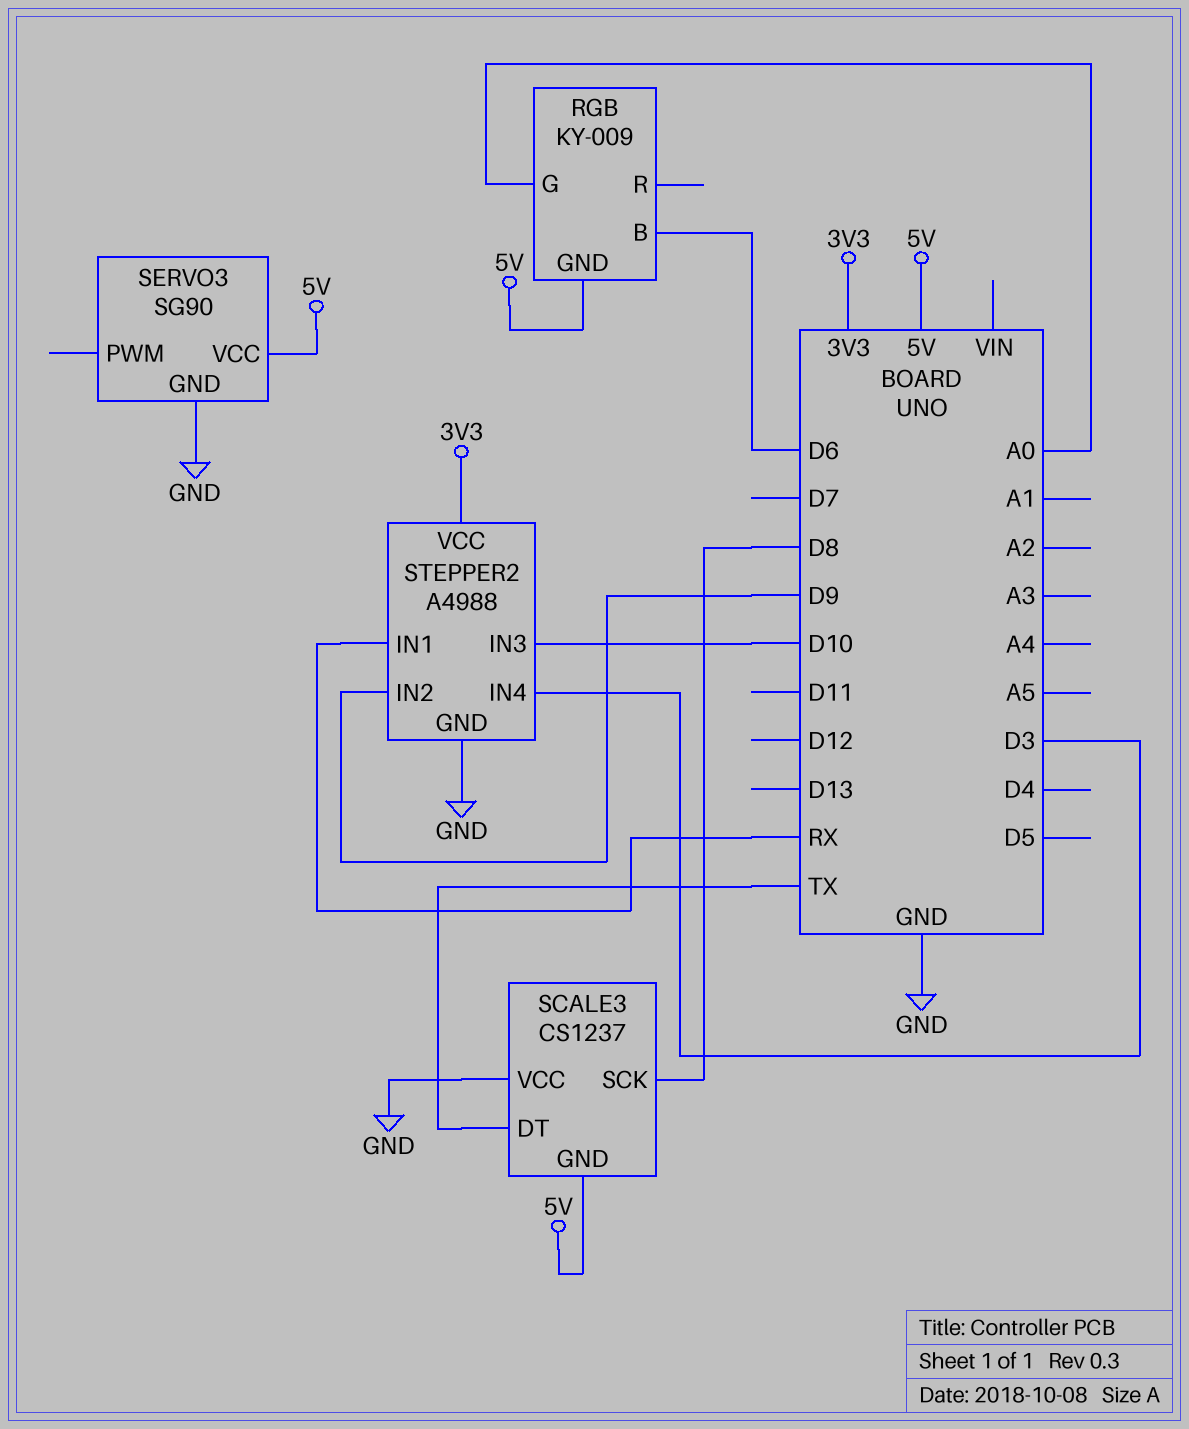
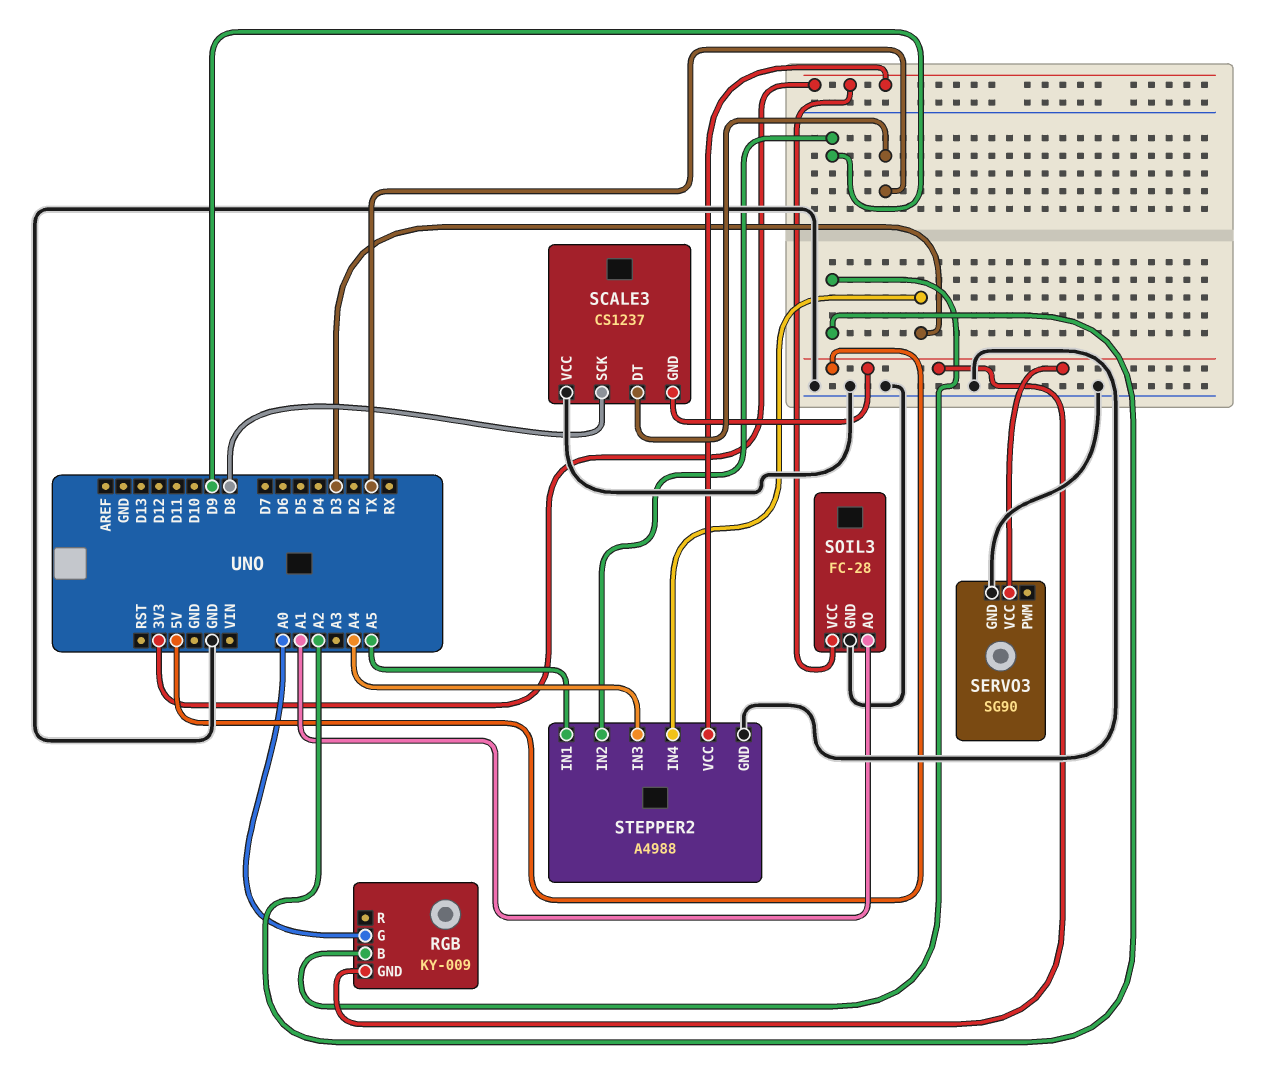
RGB pin B: D6 -> A2
SOIL3: none -> FC-28
SOIL3 pin AO: none -> A1
SOIL3 pin GND: none -> GND
SOIL3 pin VCC: none -> 3V3
STEPPER2 pin IN1: RX -> A5
STEPPER2 pin IN3: D10 -> A4

